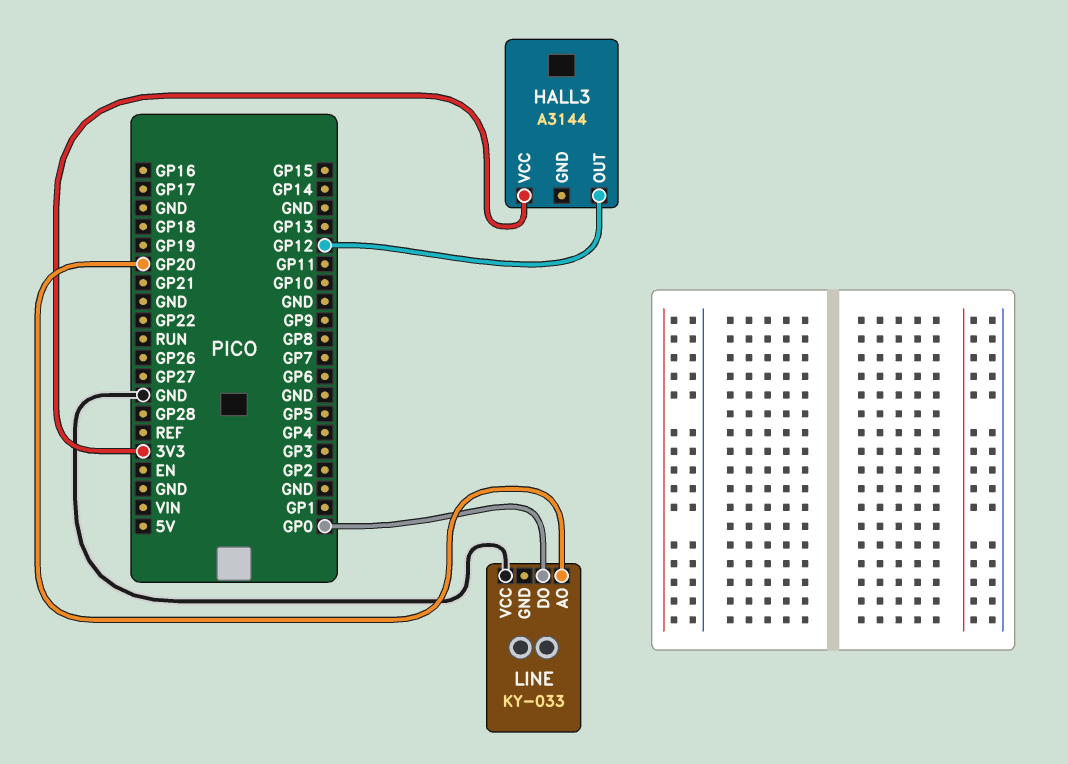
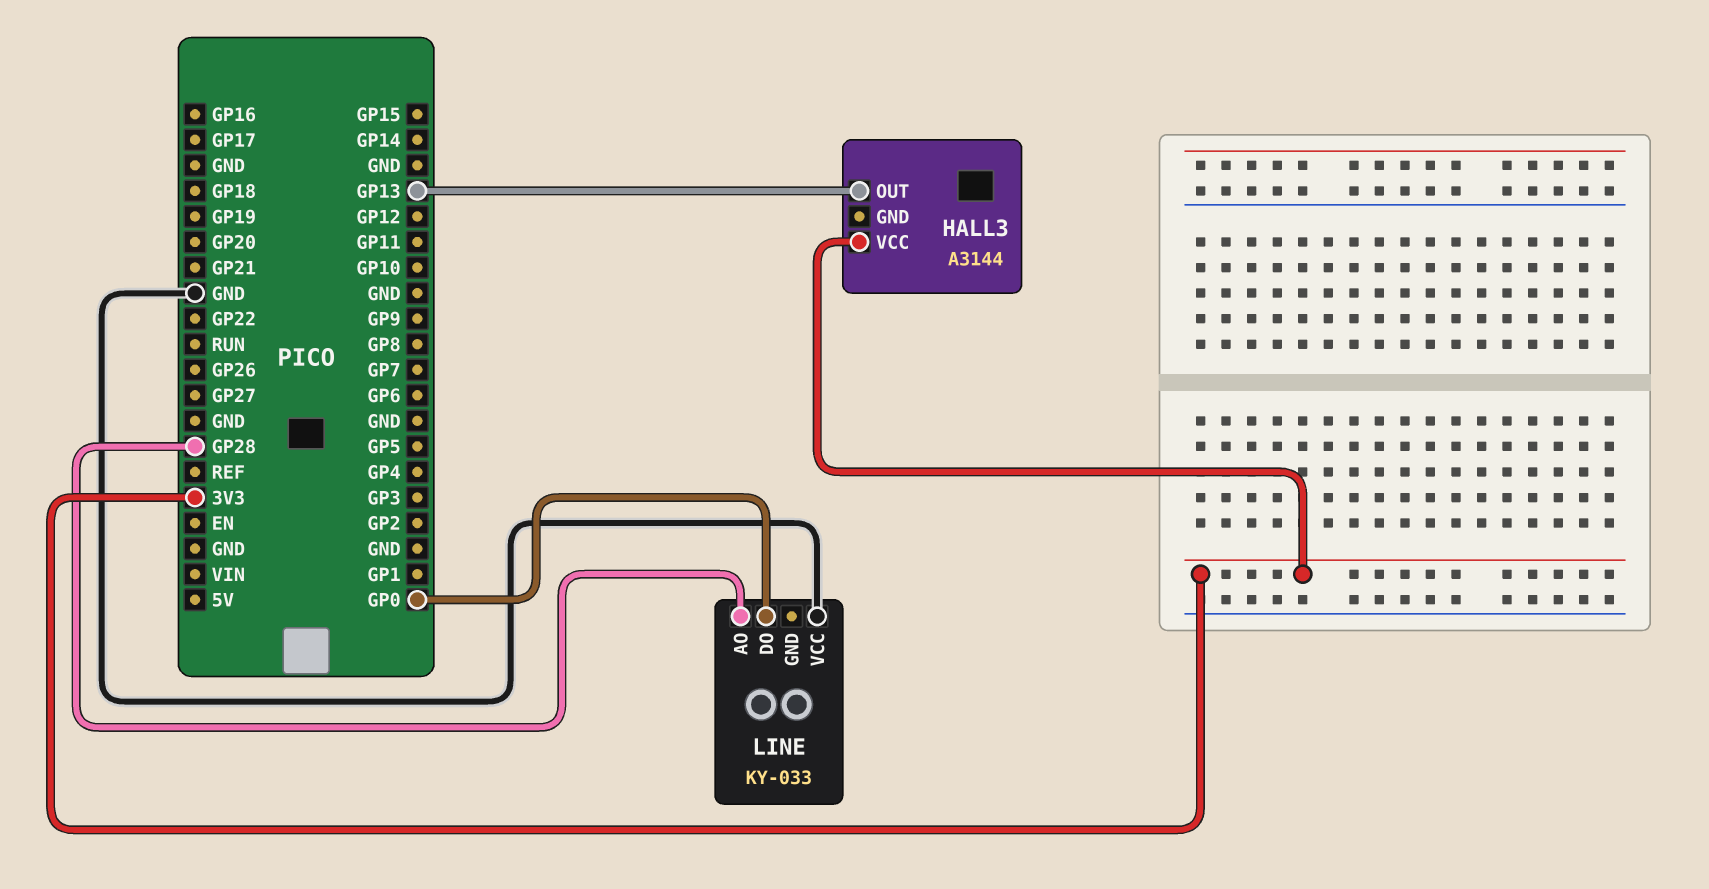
HALL3 pin OUT: GP12 -> GP13
LINE pin AO: GP20 -> GP28

